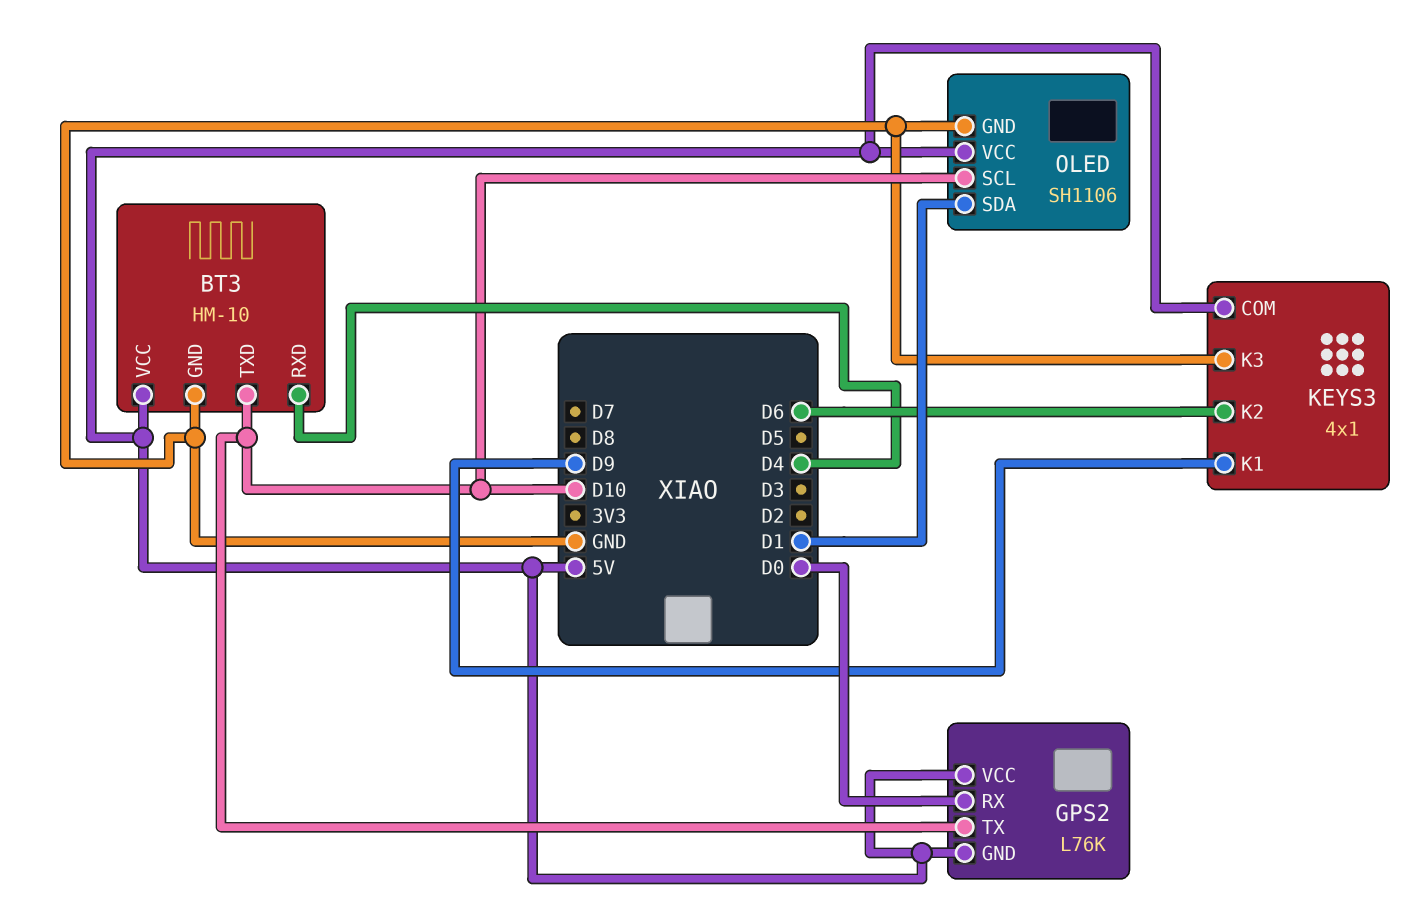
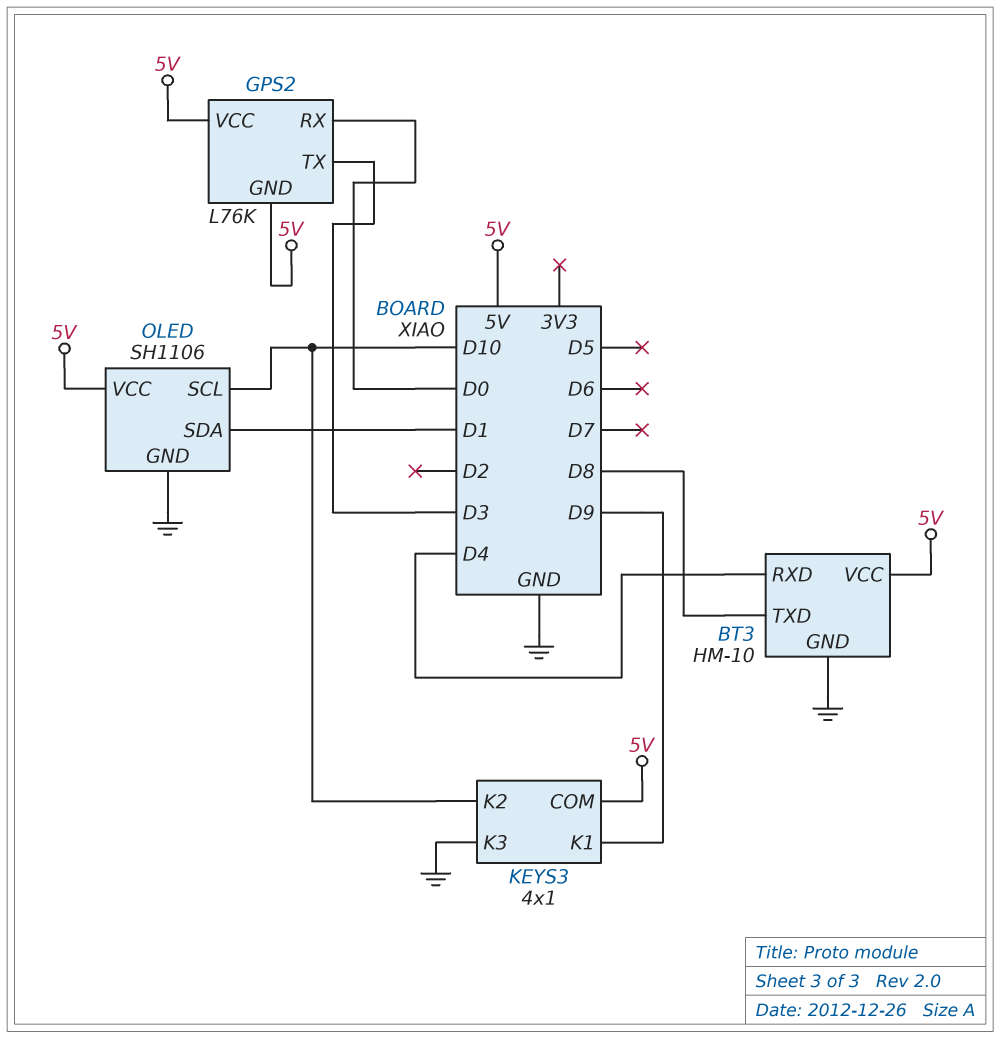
BT3 pin TXD: D10 -> D8
GPS2 pin TX: D10 -> D3
KEYS3 pin K2: D6 -> D10

